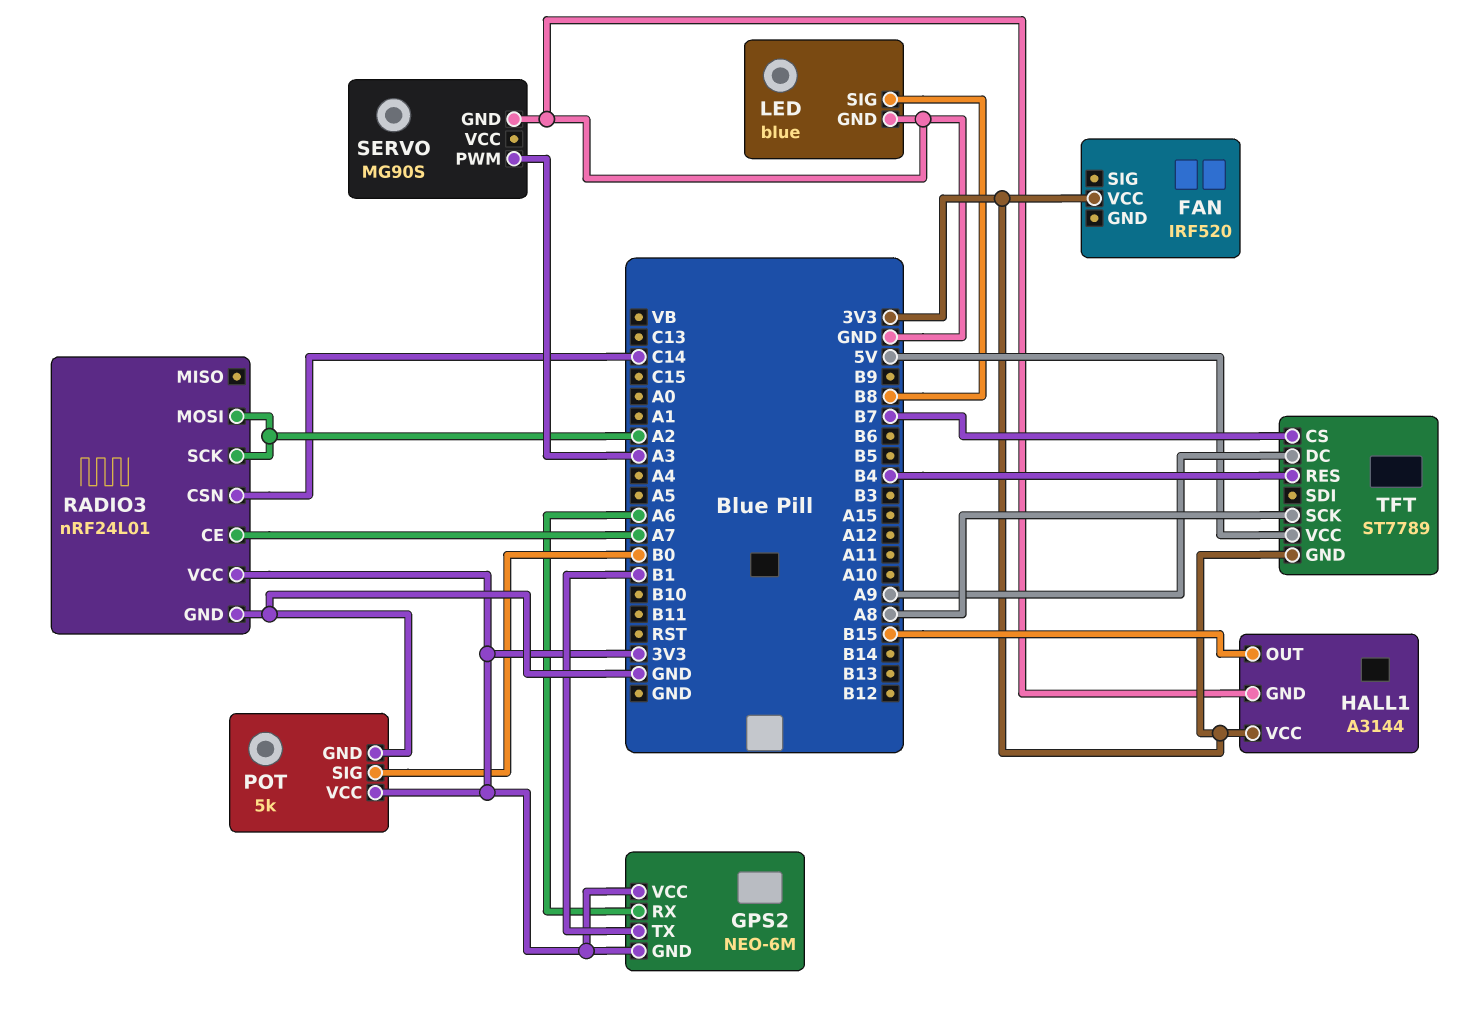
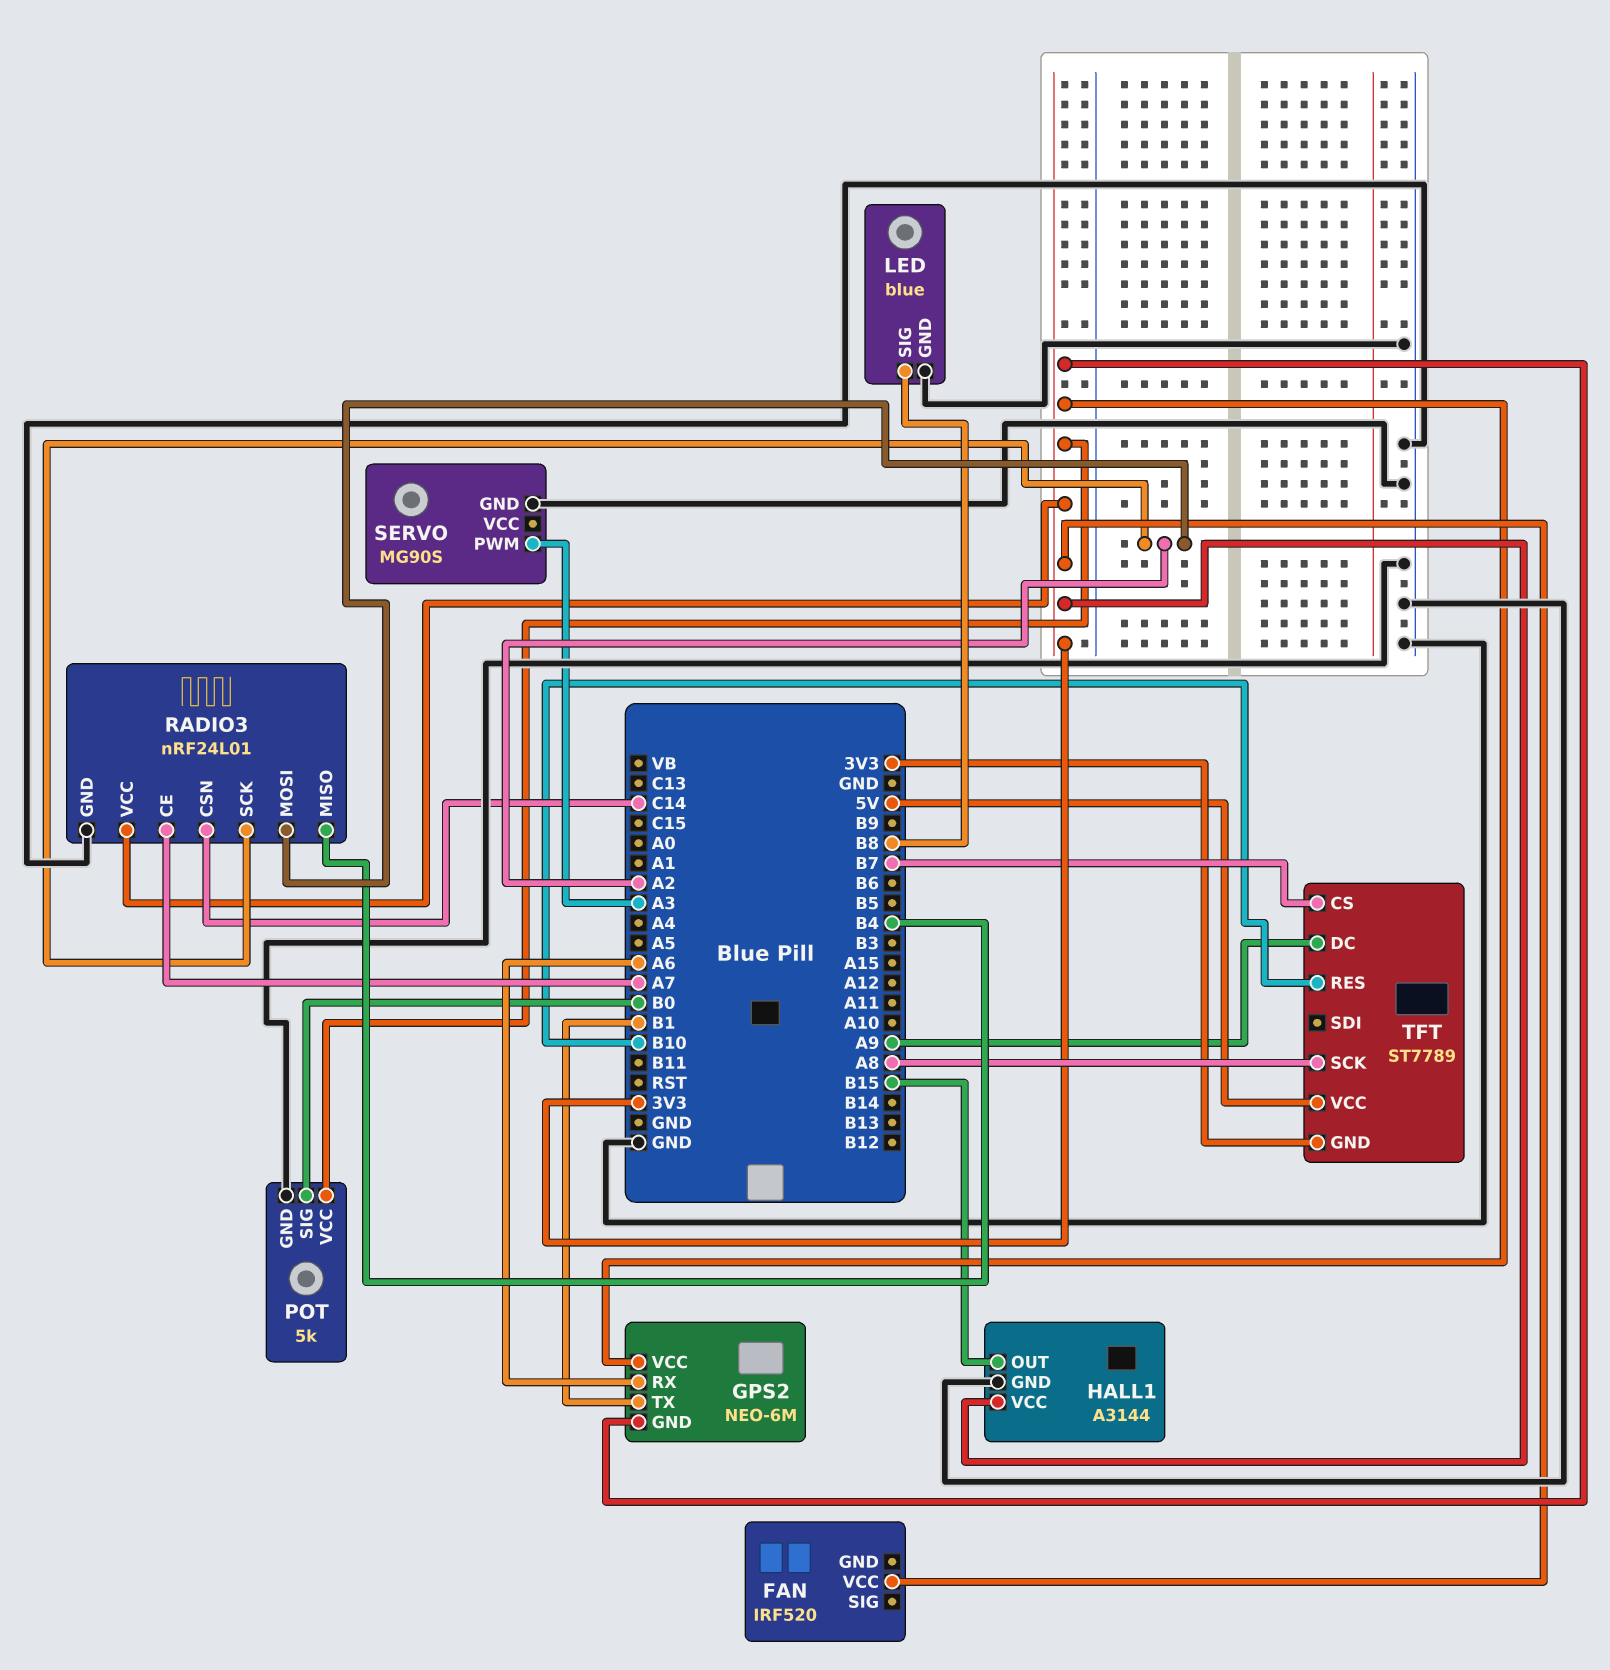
RADIO3 pin MISO: none -> B4
TFT pin RES: B4 -> B10

